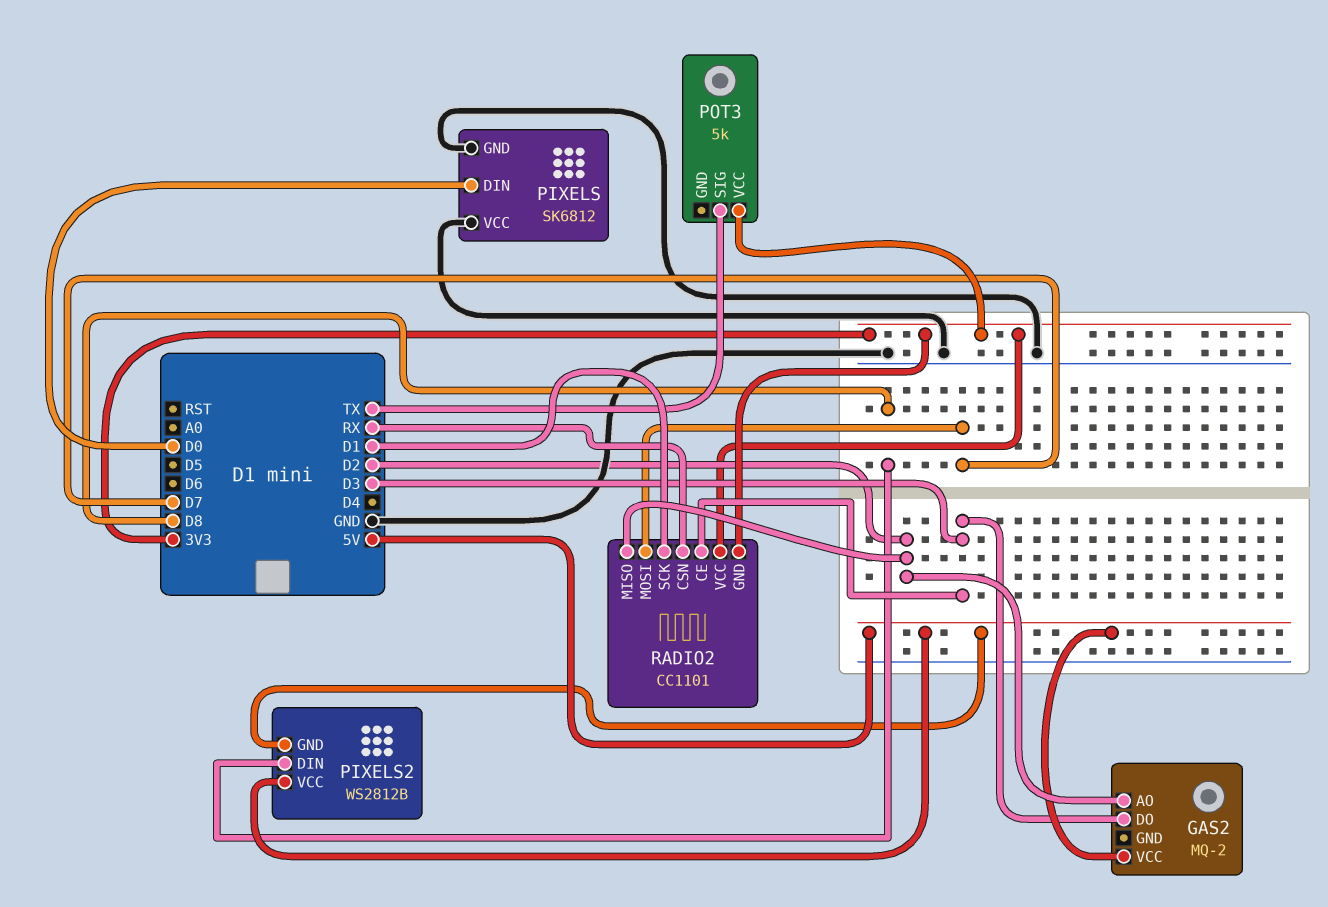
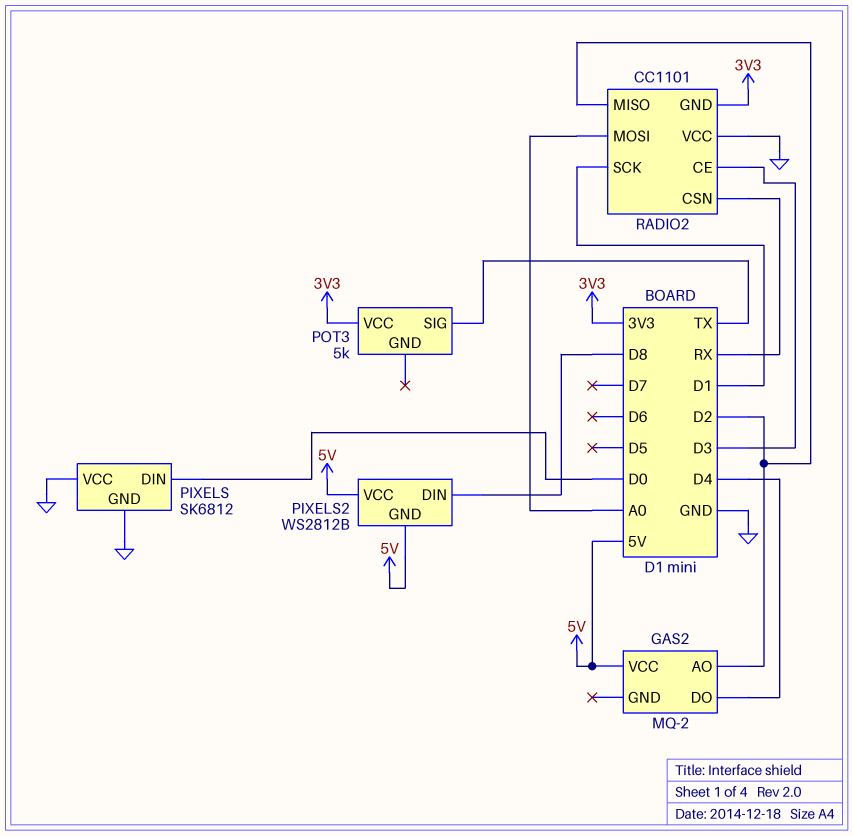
GAS2 pin DO: D3 -> D4
RADIO2 pin MOSI: D7 -> A0
RADIO2 pin VCC: 3V3 -> GND

